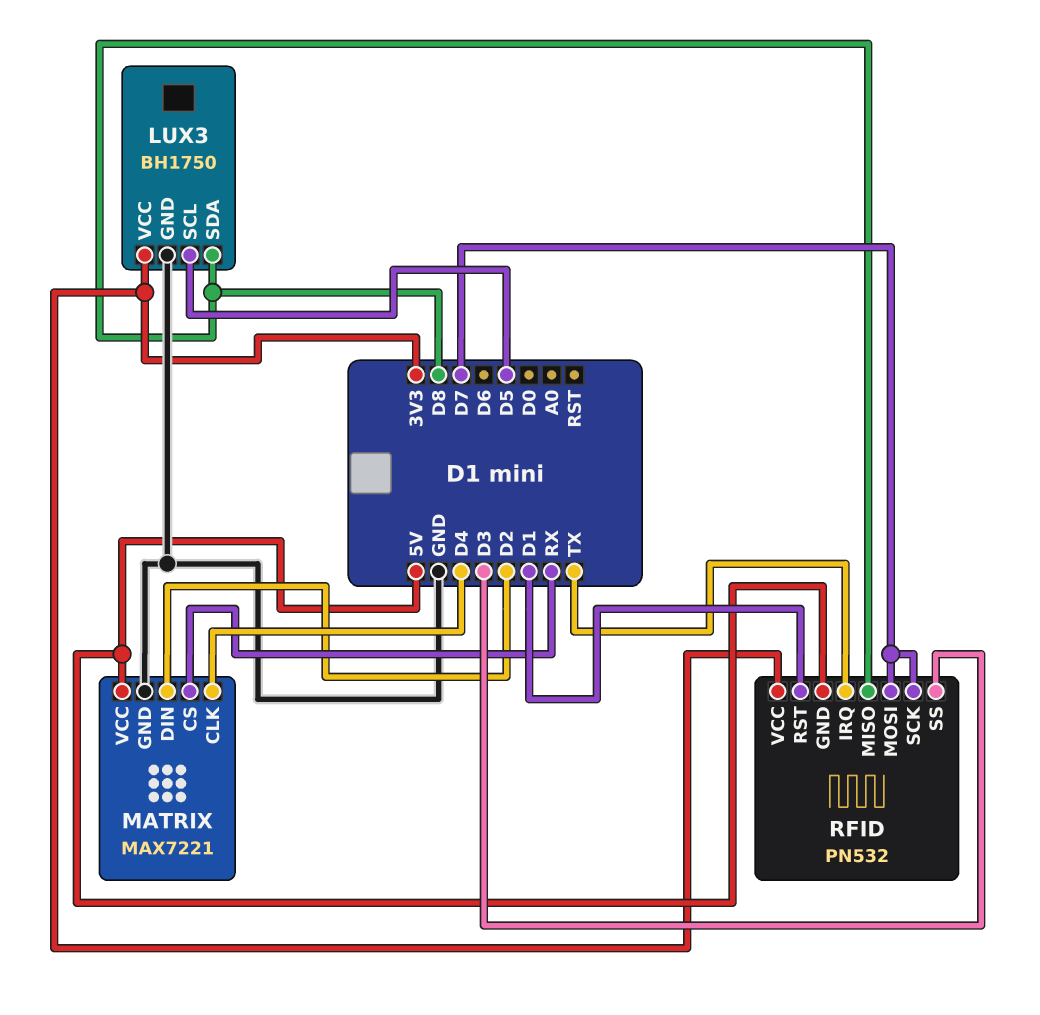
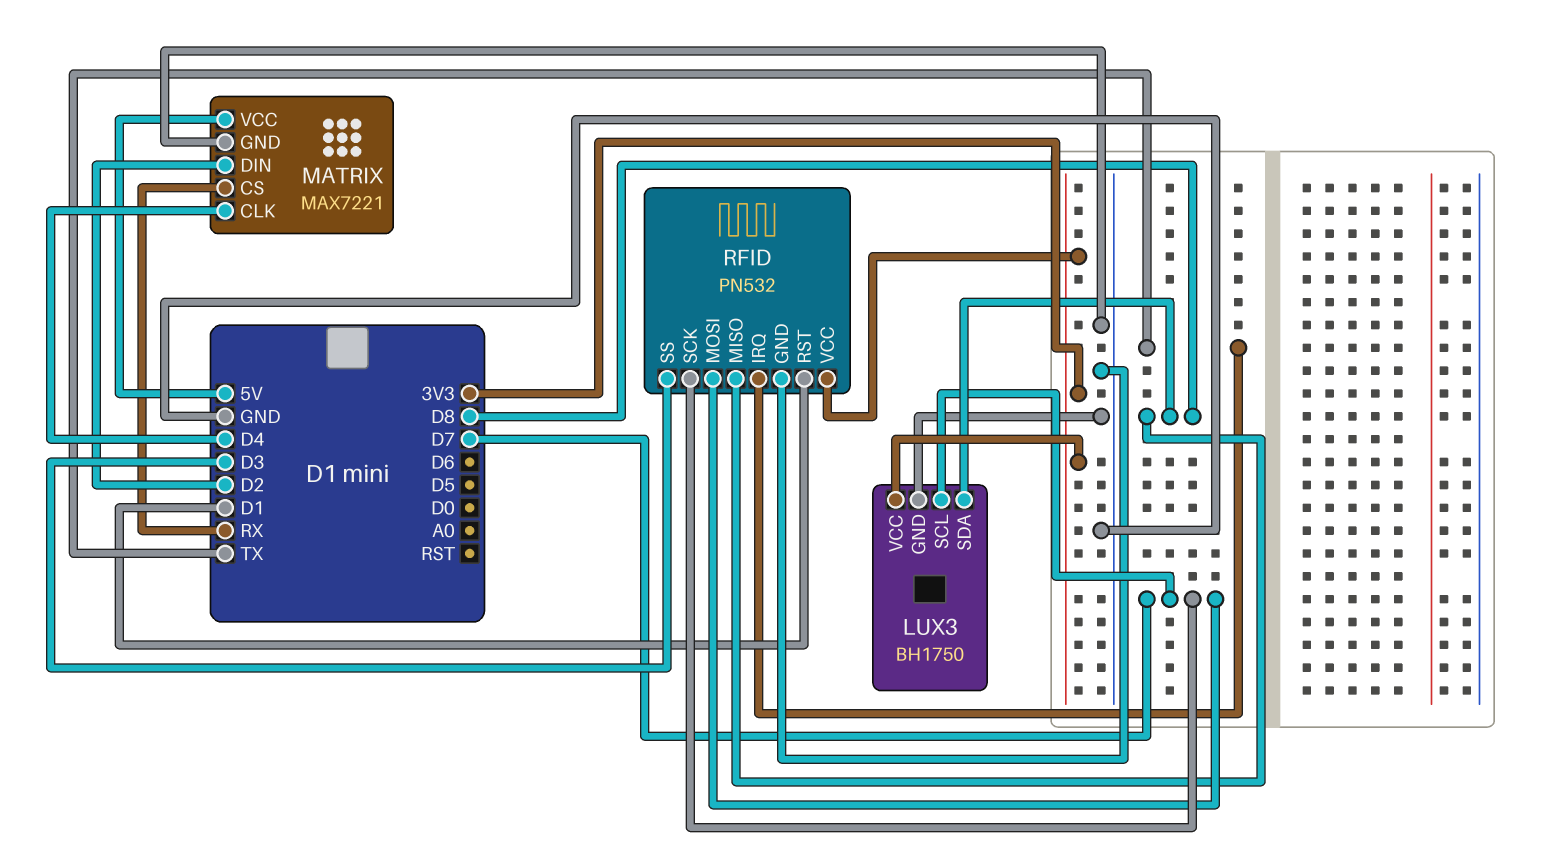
LUX3 pin SCL: D5 -> D7
RFID pin GND: 5V -> GND

